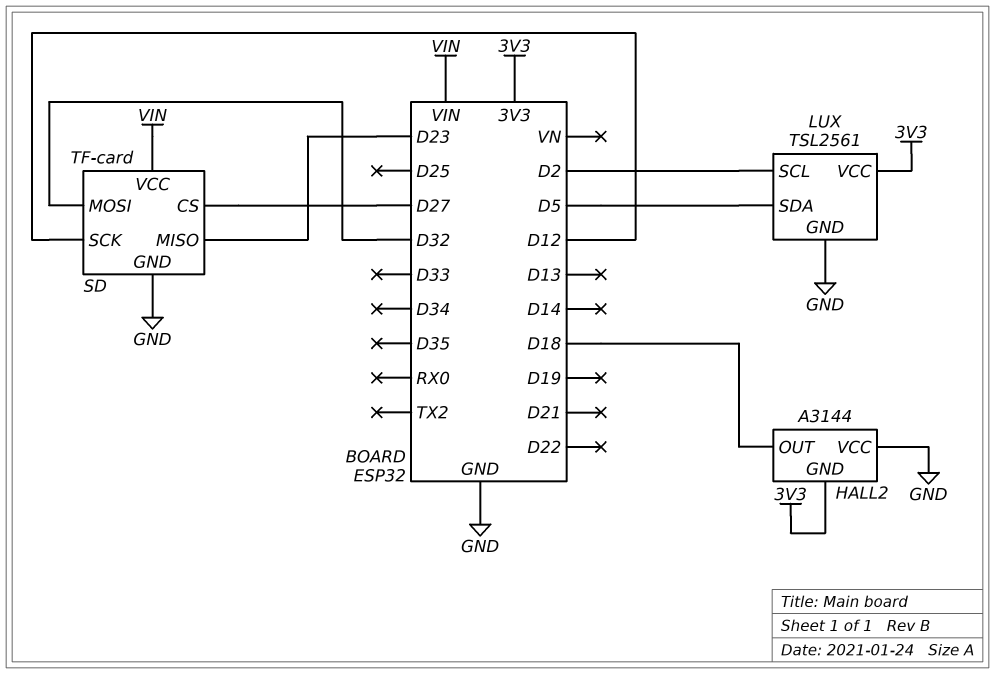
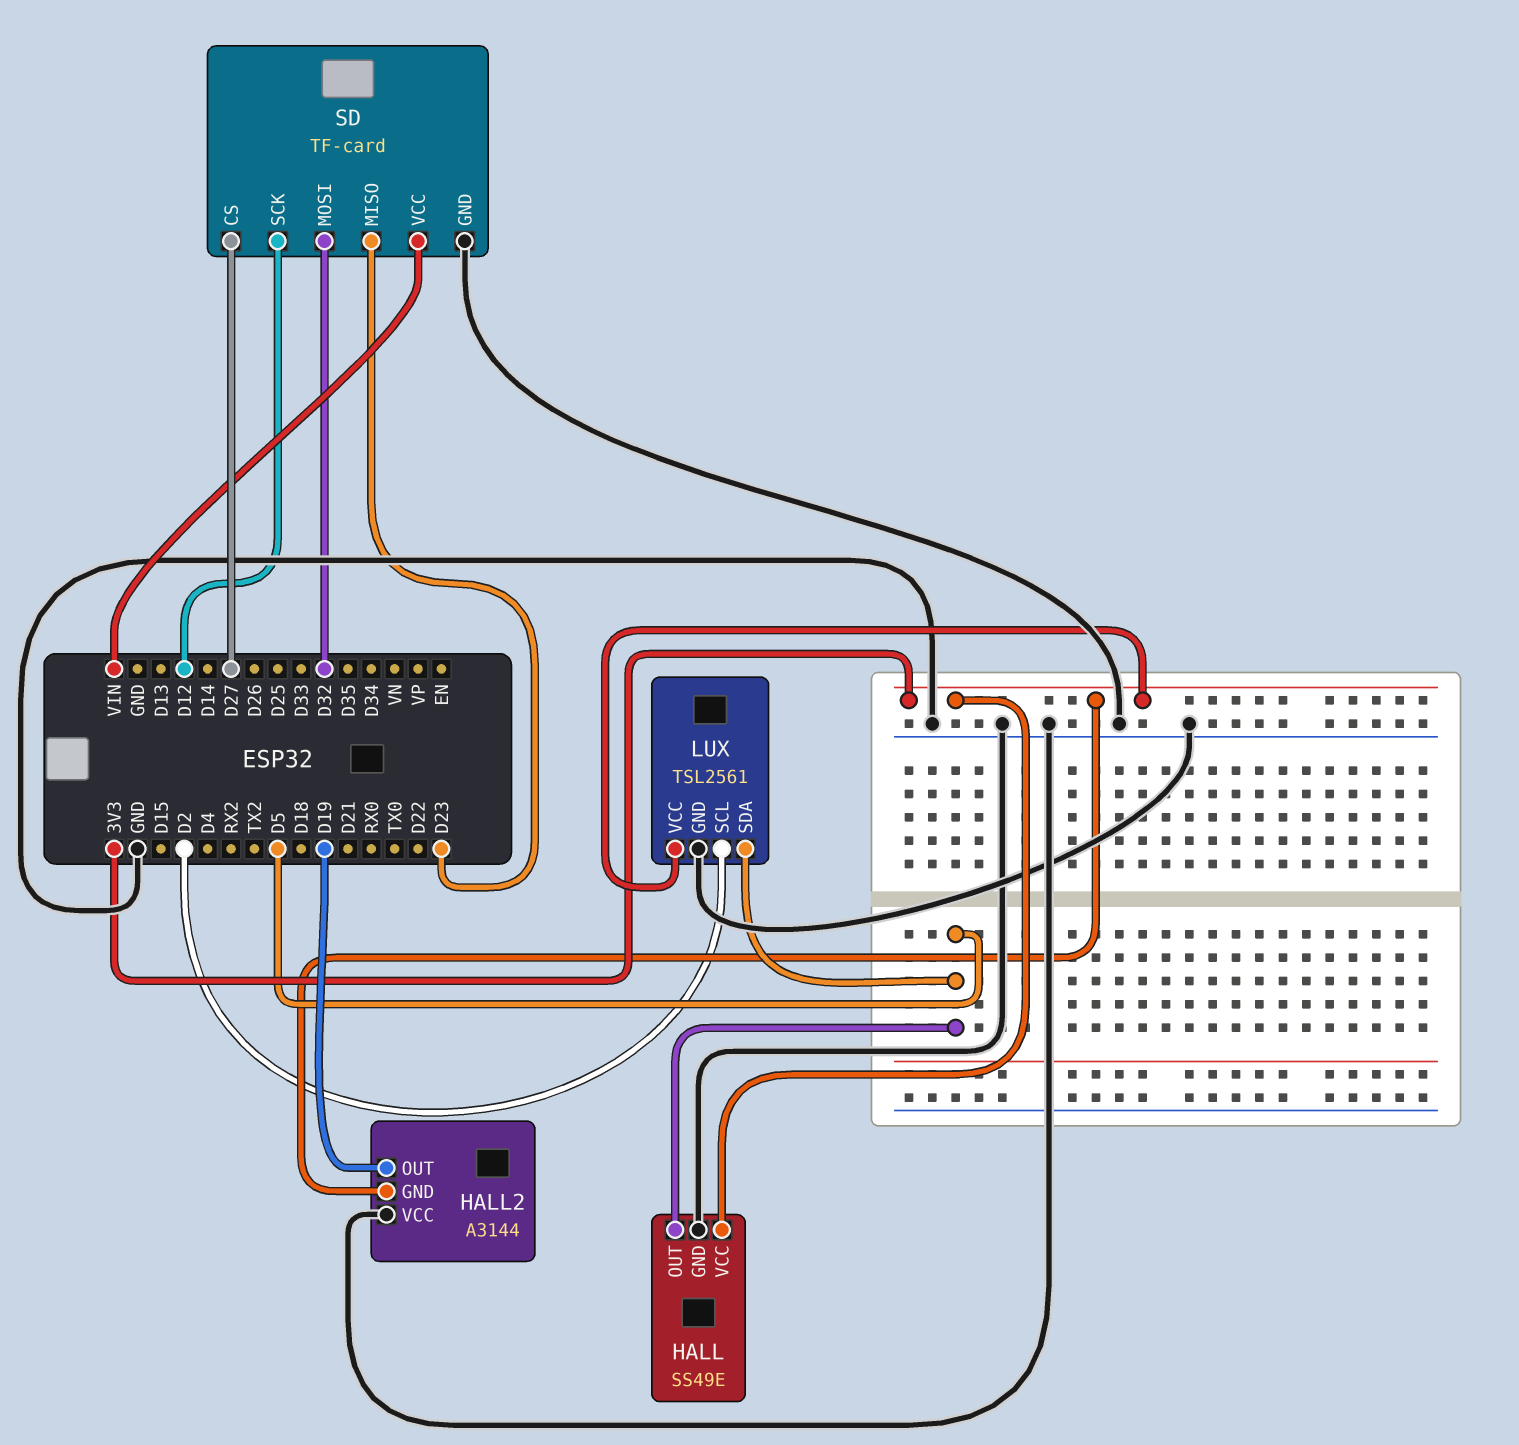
HALL: none -> SS49E
HALL pin GND: none -> GND
HALL pin OUT: none -> D5
HALL pin VCC: none -> 3V3
HALL2 pin OUT: D18 -> D19

